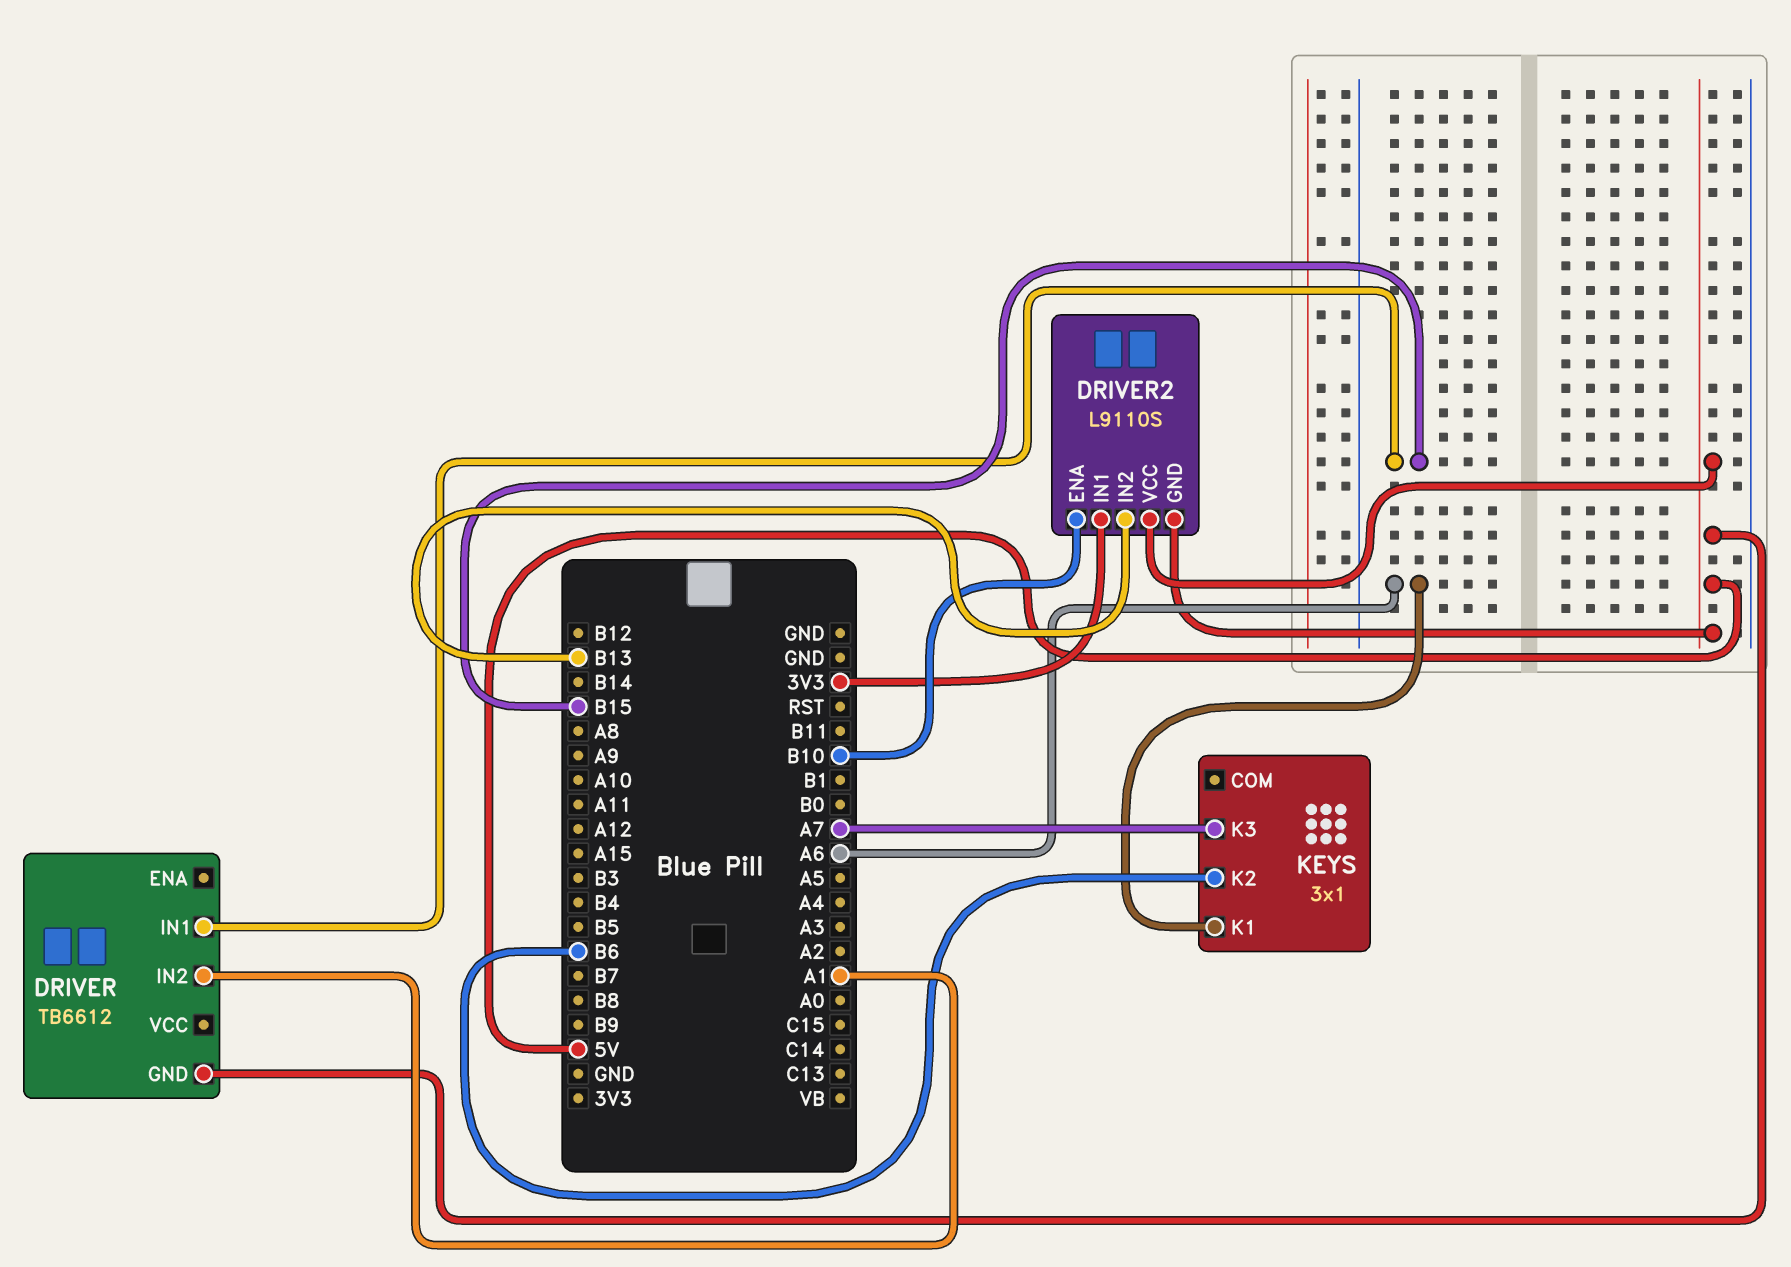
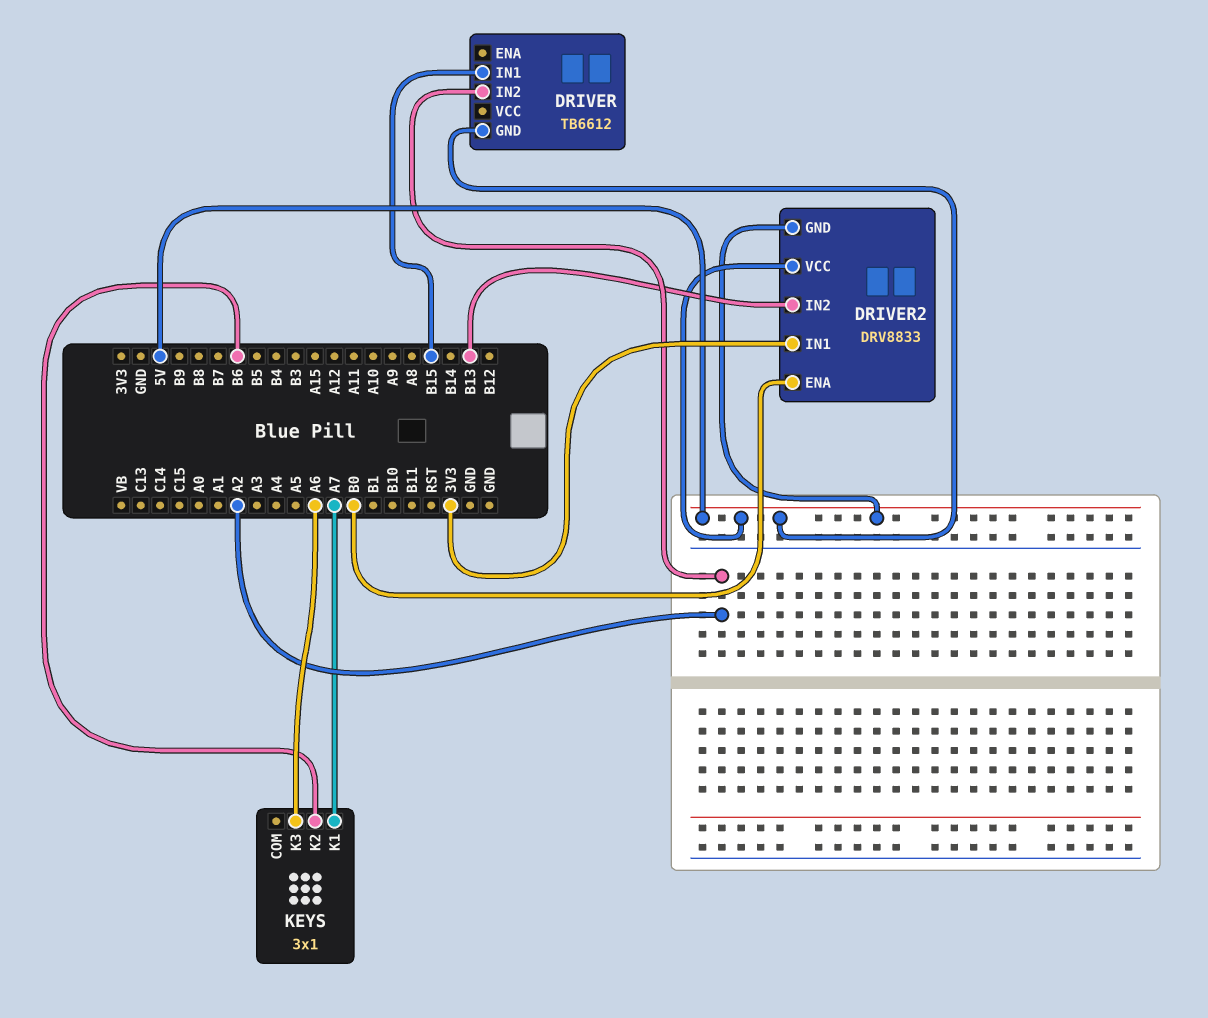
DRIVER pin IN2: A1 -> A2
DRIVER2: L9110S -> DRV8833
DRIVER2 pin ENA: B10 -> B0
KEYS pin K1: A6 -> A7
KEYS pin K3: A7 -> A6

